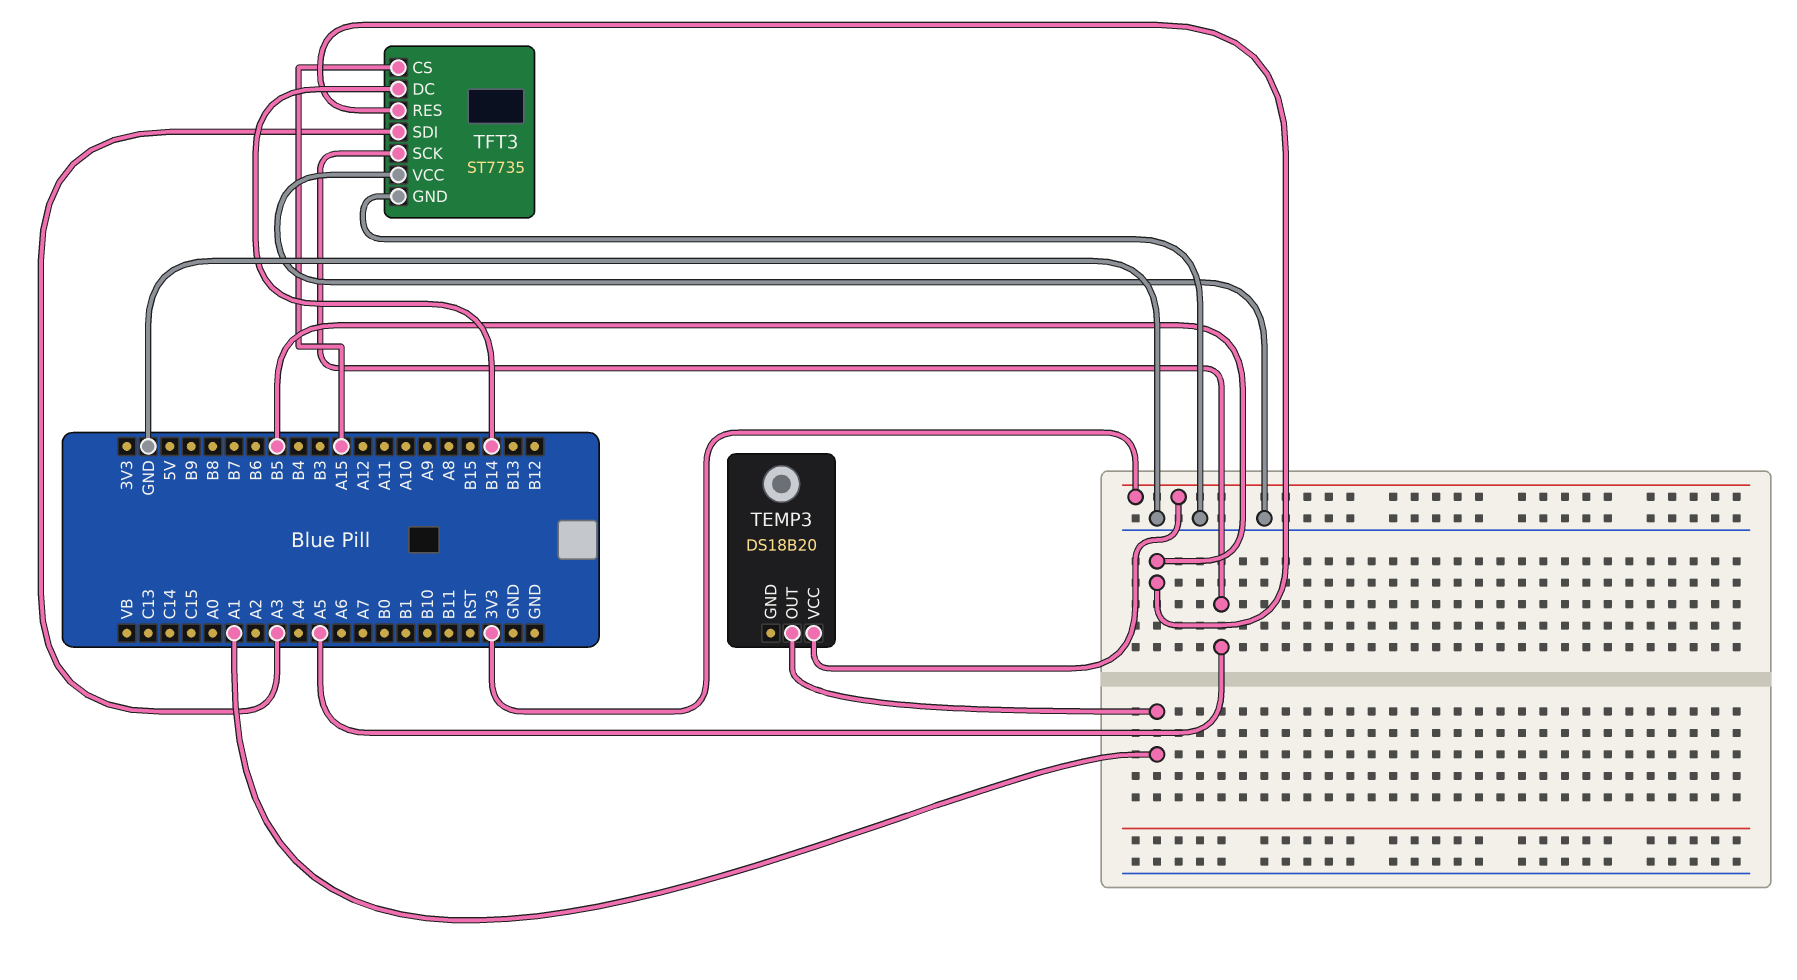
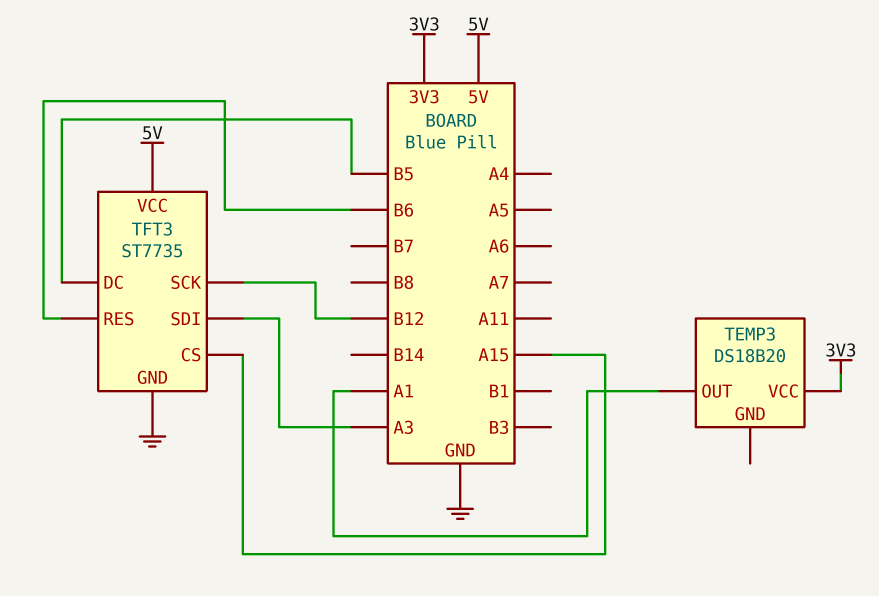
TFT3 pin DC: B14 -> B5
TFT3 pin RES: B5 -> B6
TFT3 pin SCK: A5 -> B12
TFT3 pin VCC: GND -> 5V

